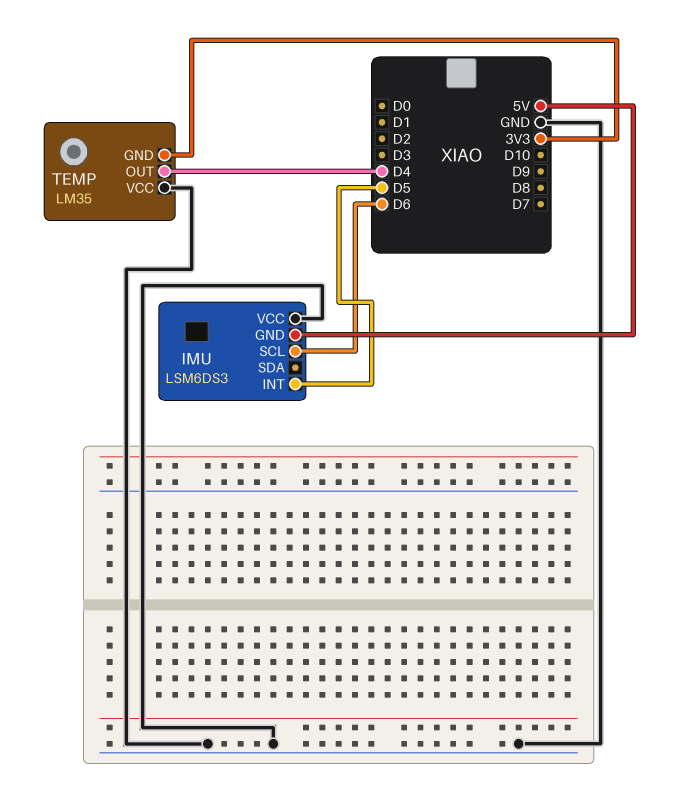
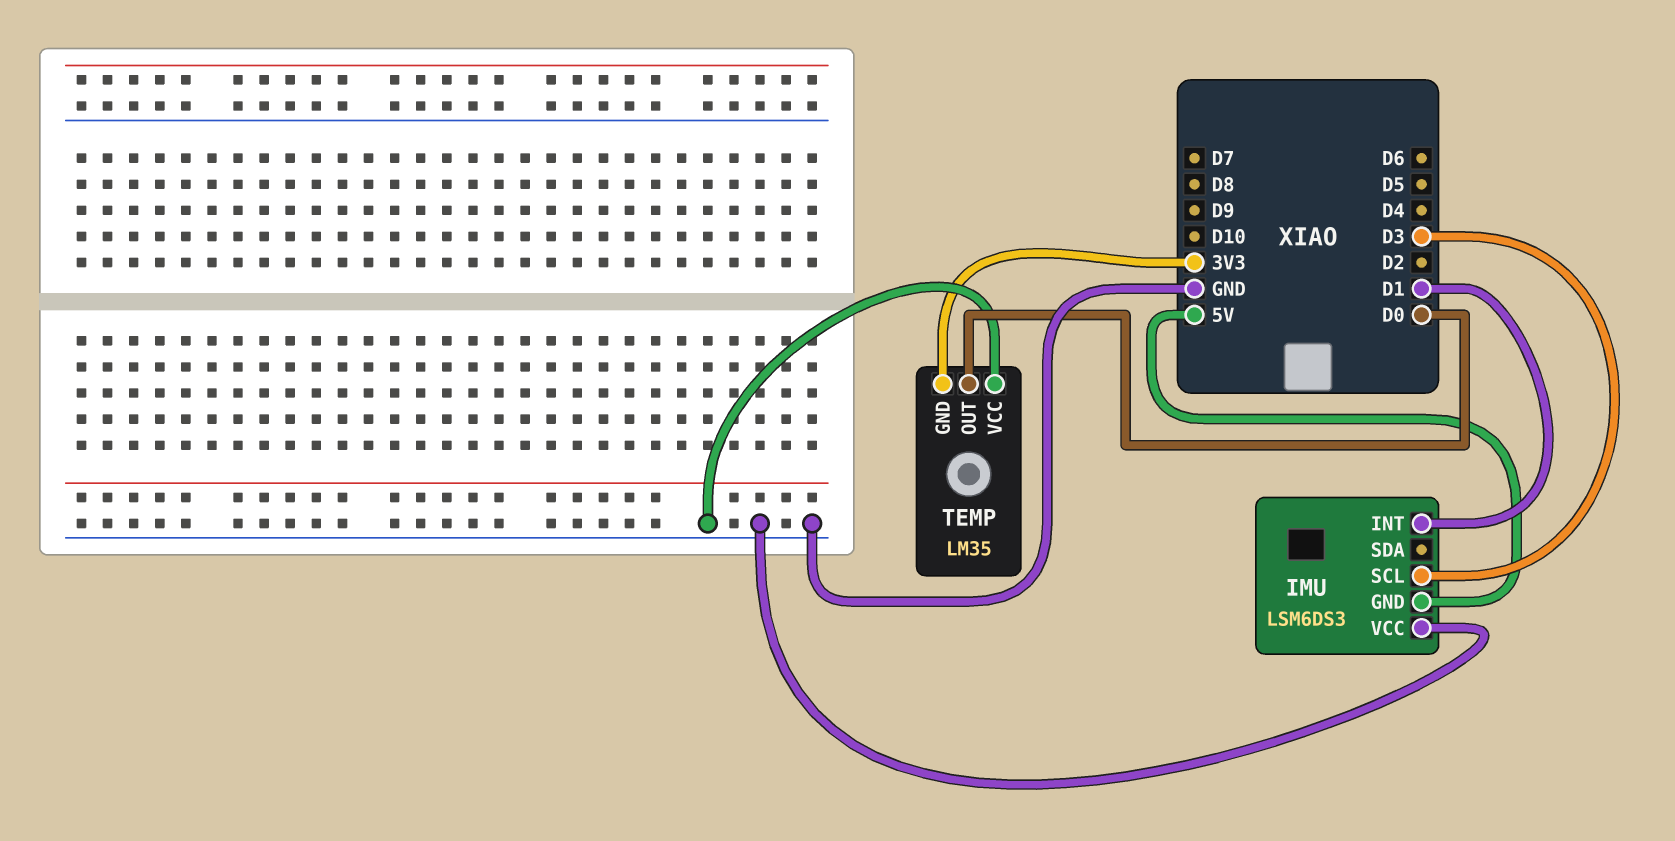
IMU pin INT: D5 -> D1
IMU pin SCL: D6 -> D3
TEMP pin OUT: D4 -> D0

